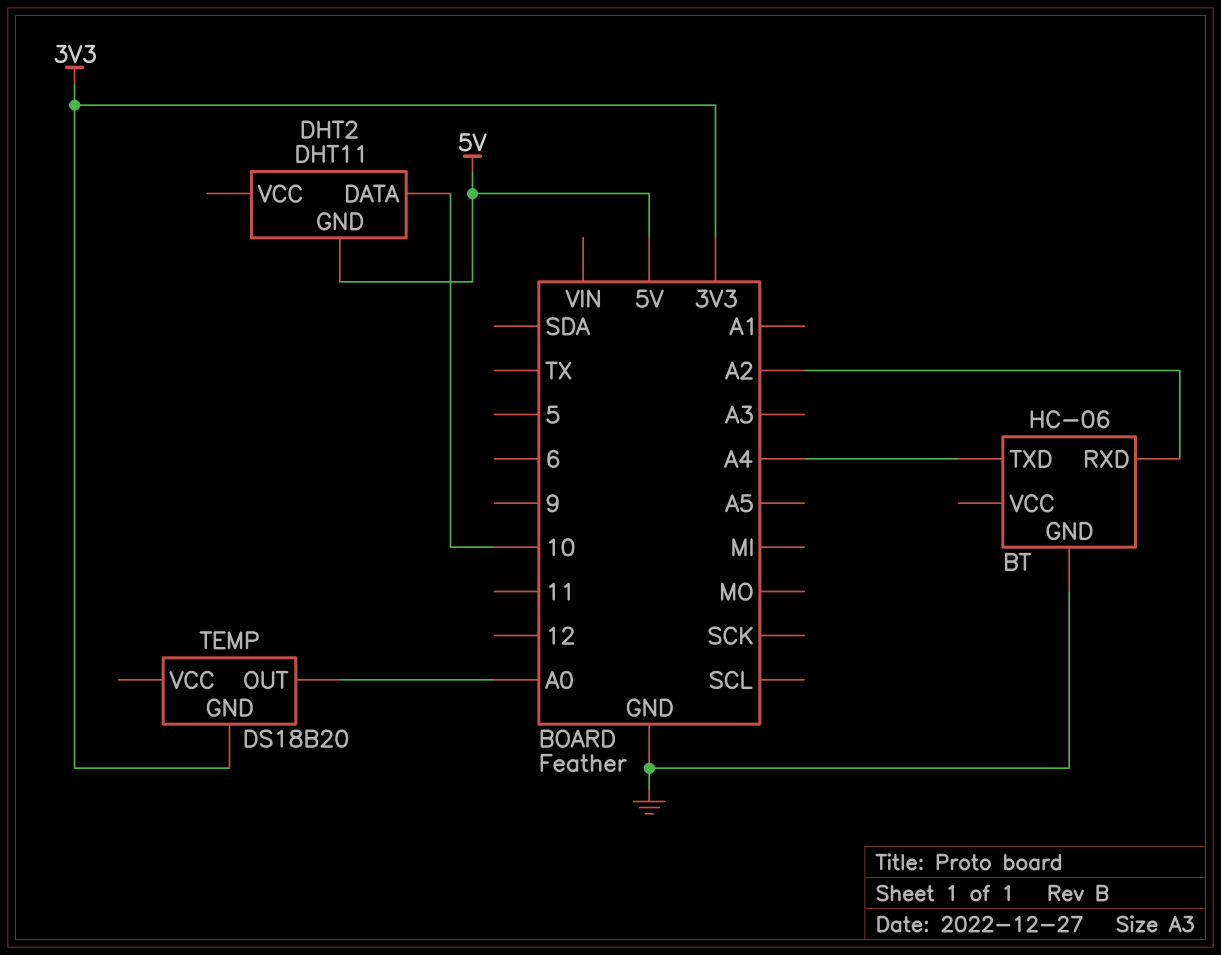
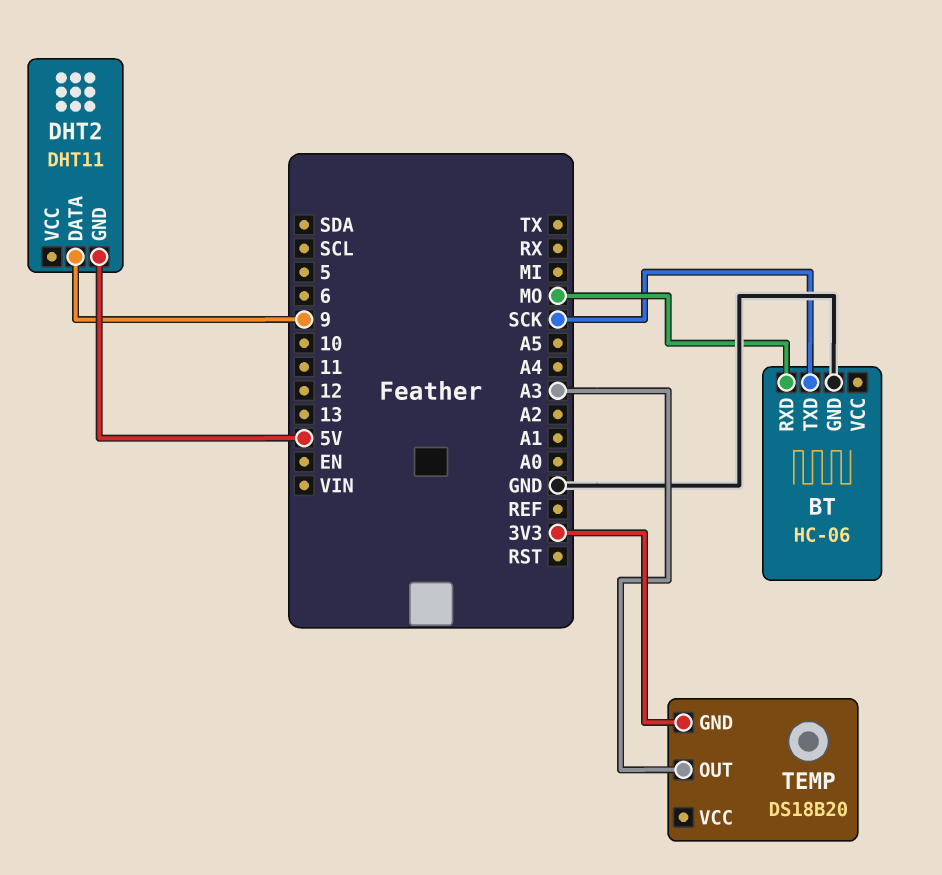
BT pin RXD: A2 -> MO
BT pin TXD: A4 -> SCK
DHT2 pin DATA: 10 -> 9
TEMP pin OUT: A0 -> A3

